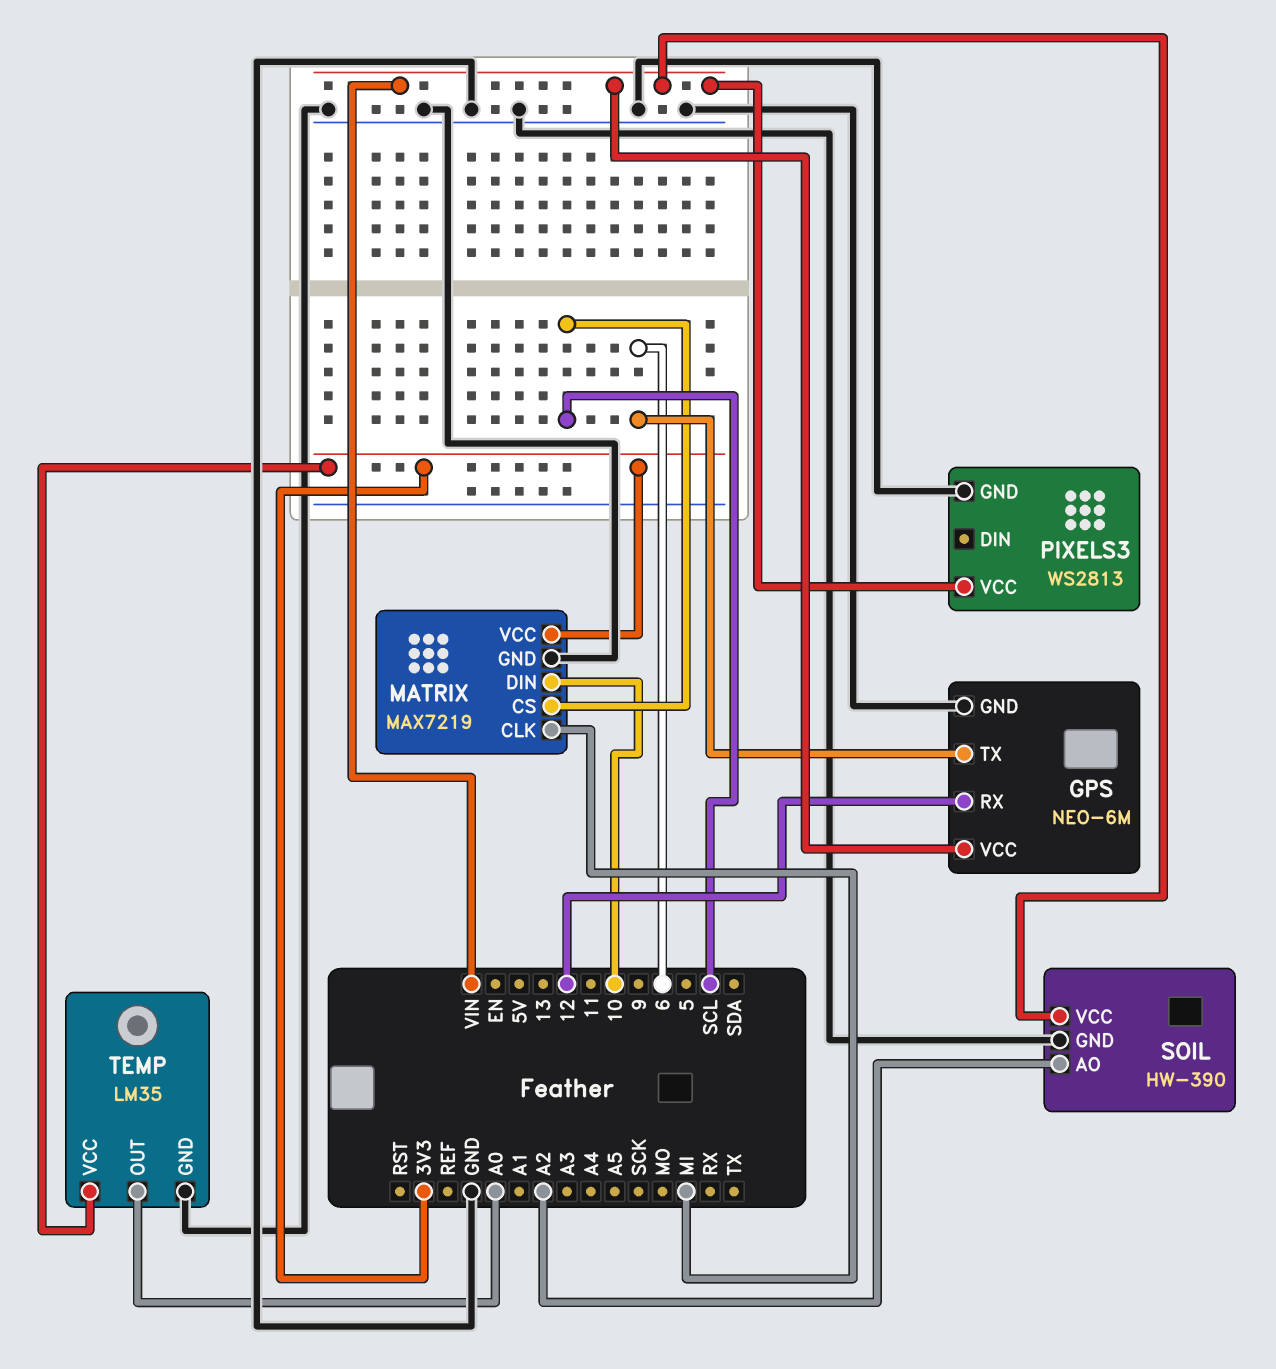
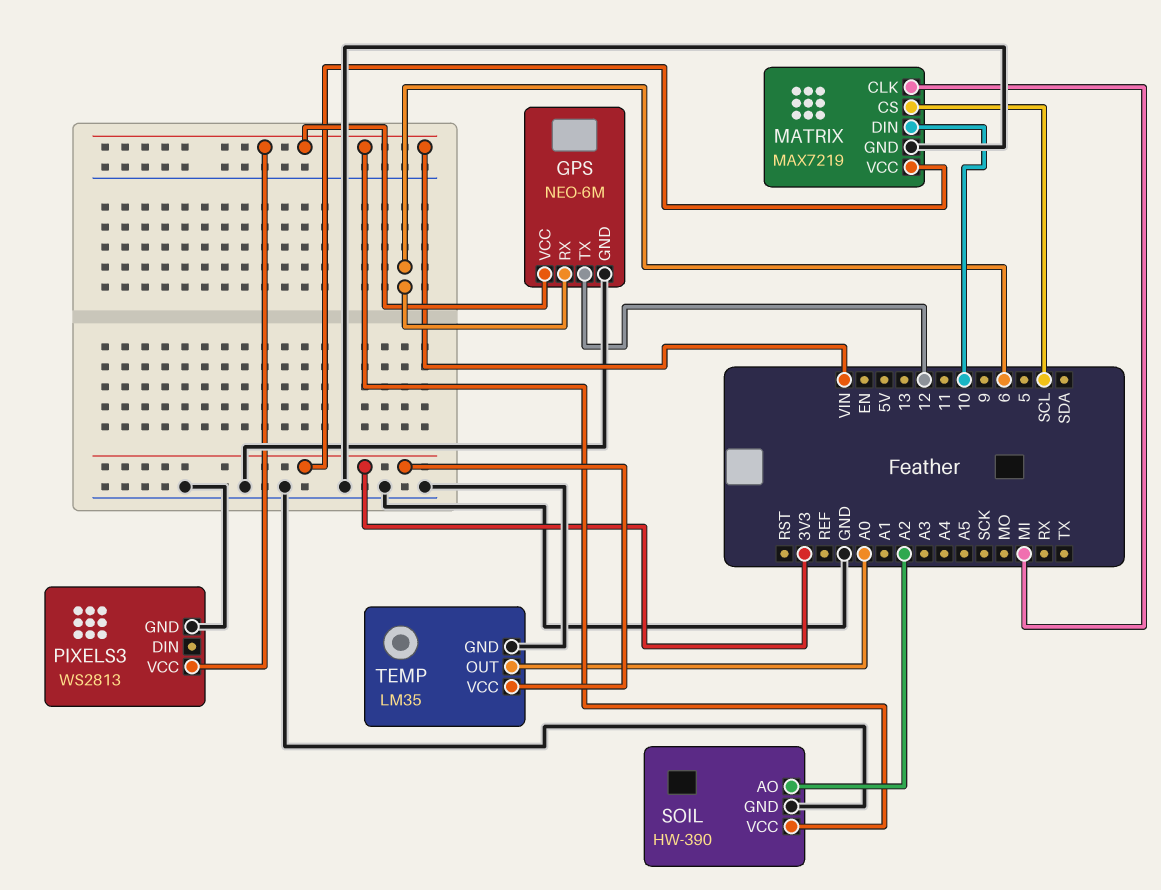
GPS pin RX: 12 -> 6
GPS pin TX: 6 -> 12

